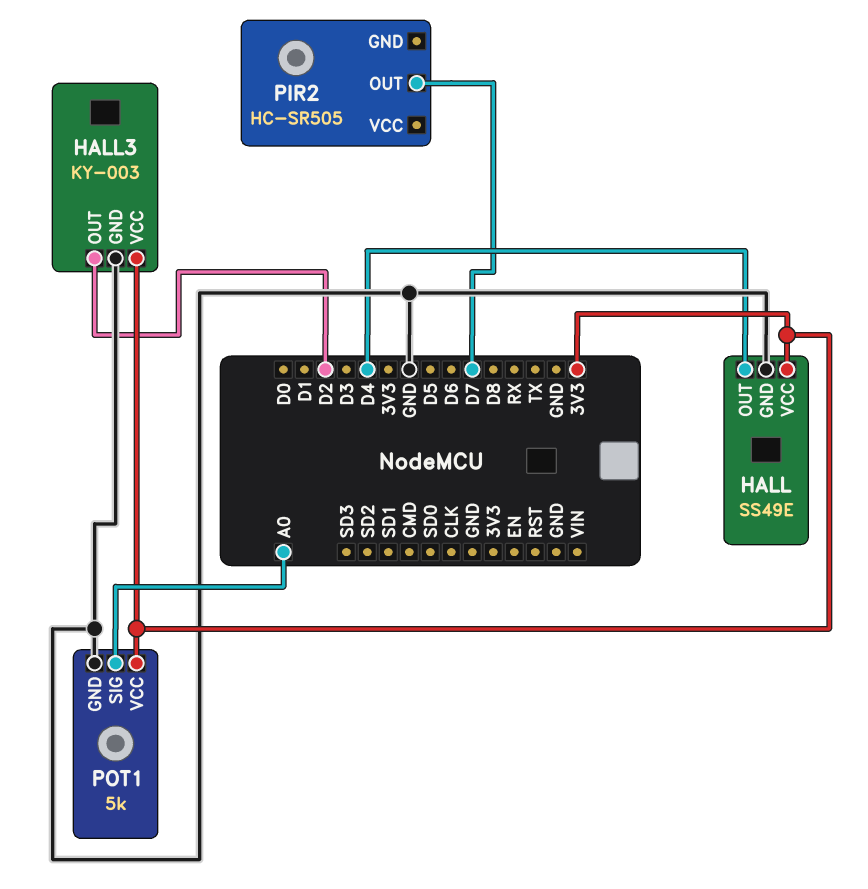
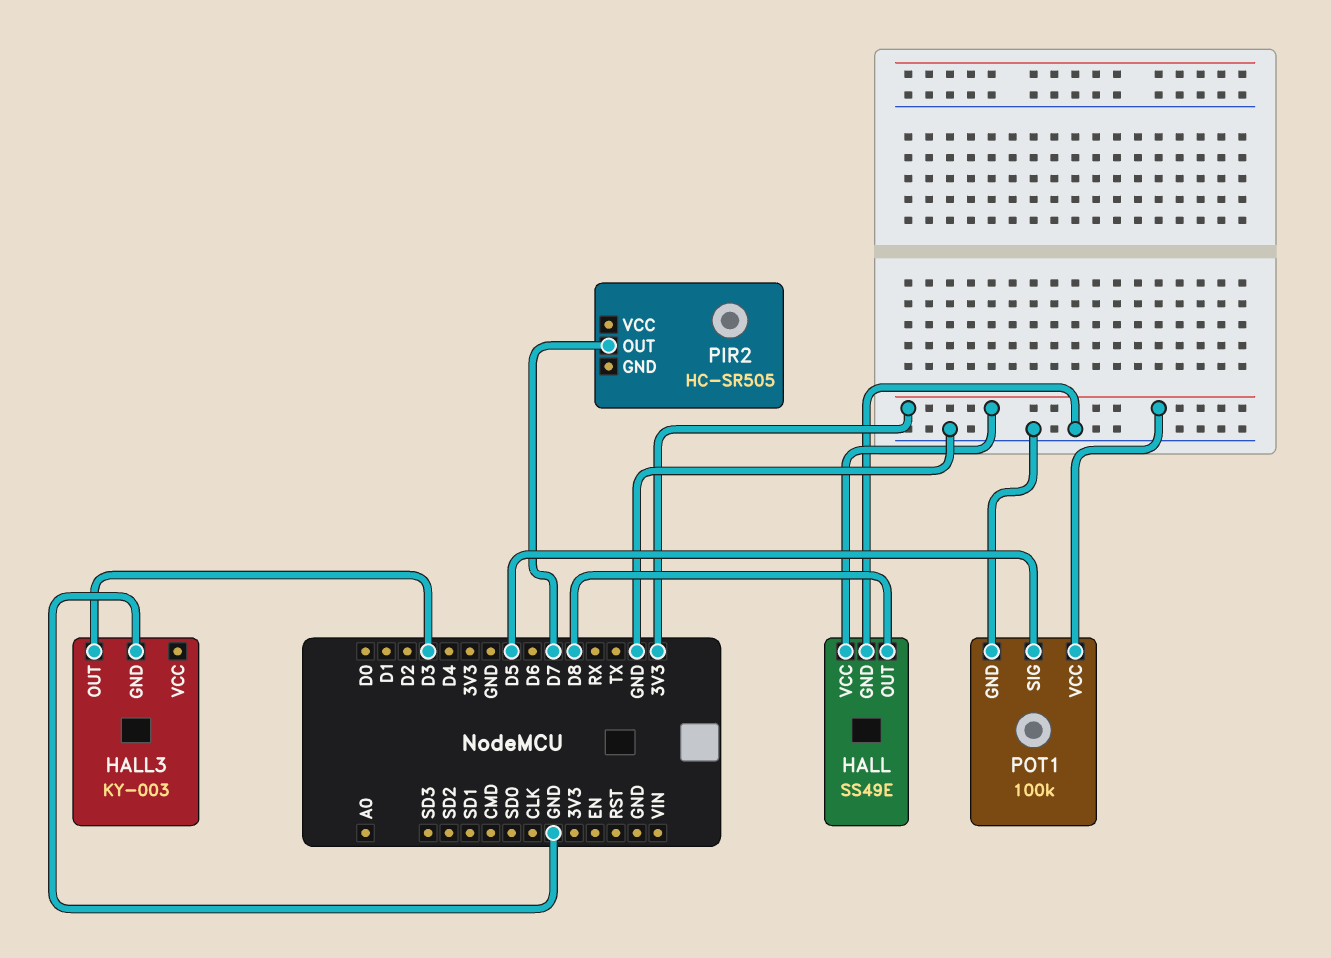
HALL pin OUT: D4 -> D8
HALL3 pin OUT: D2 -> D3
HALL3 pin VCC: 3V3 -> none
POT1: 5k -> 100k
POT1 pin SIG: A0 -> D5

